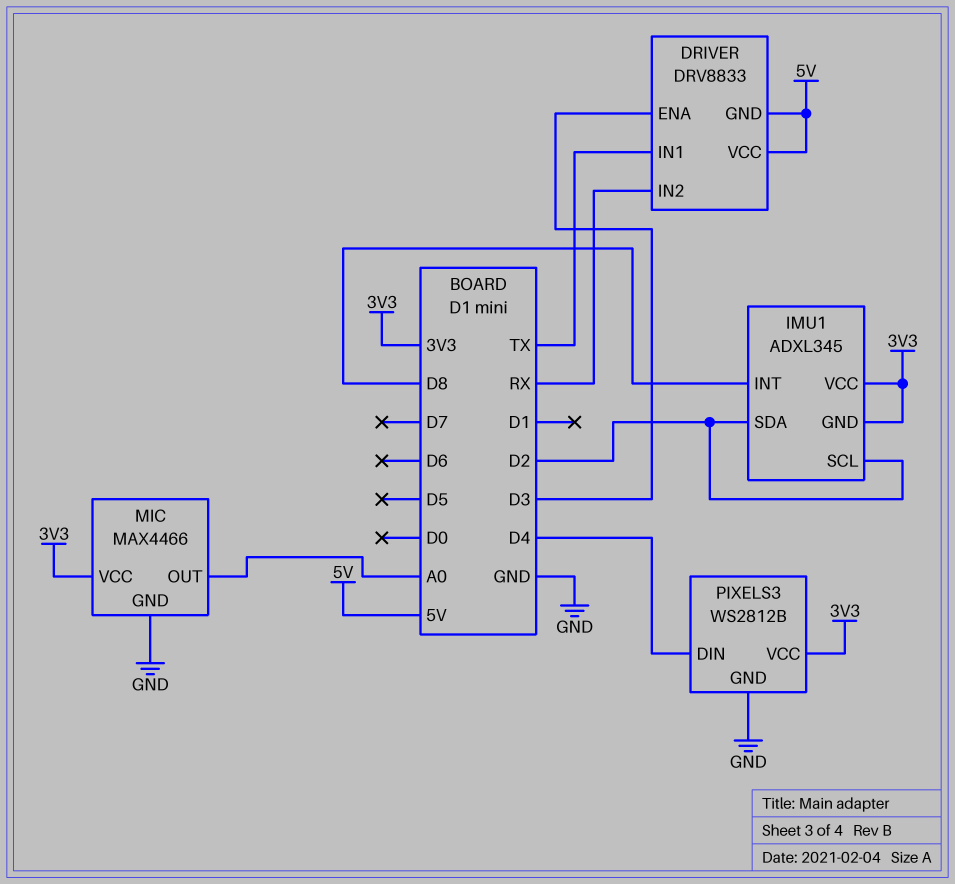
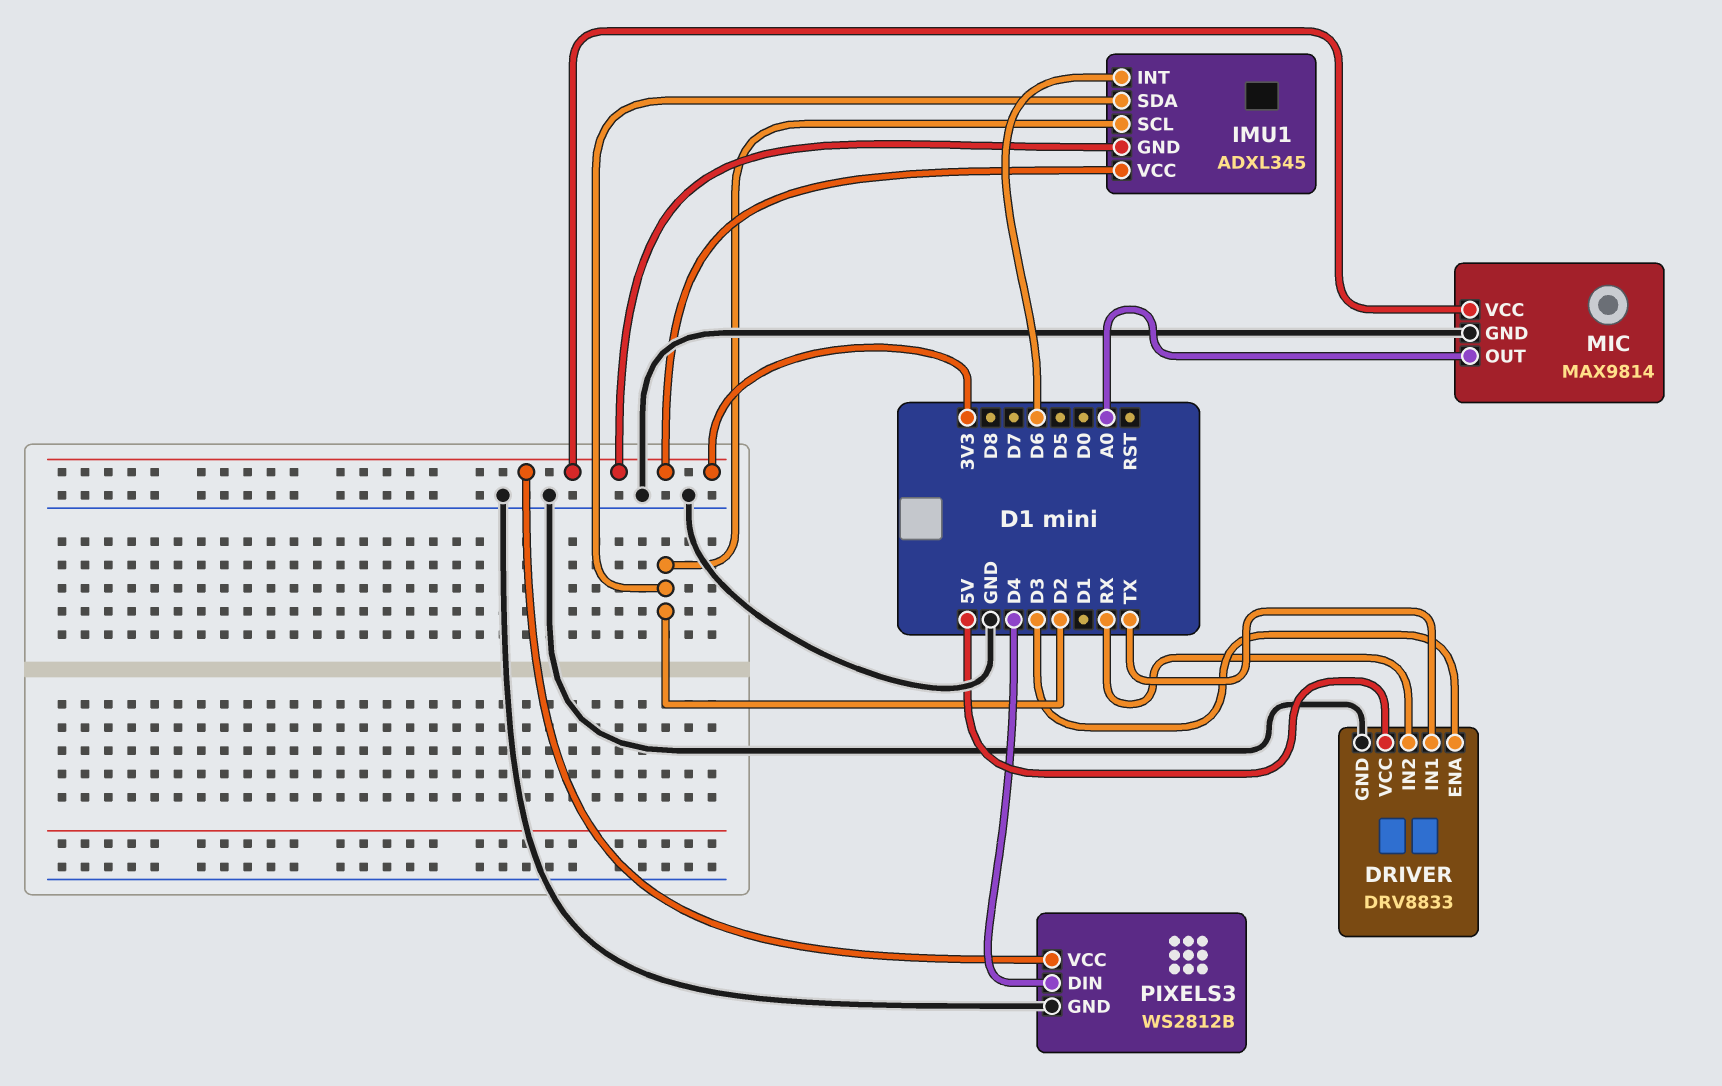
DRIVER pin GND: 5V -> GND
IMU1 pin INT: D8 -> D6
MIC: MAX4466 -> MAX9814

